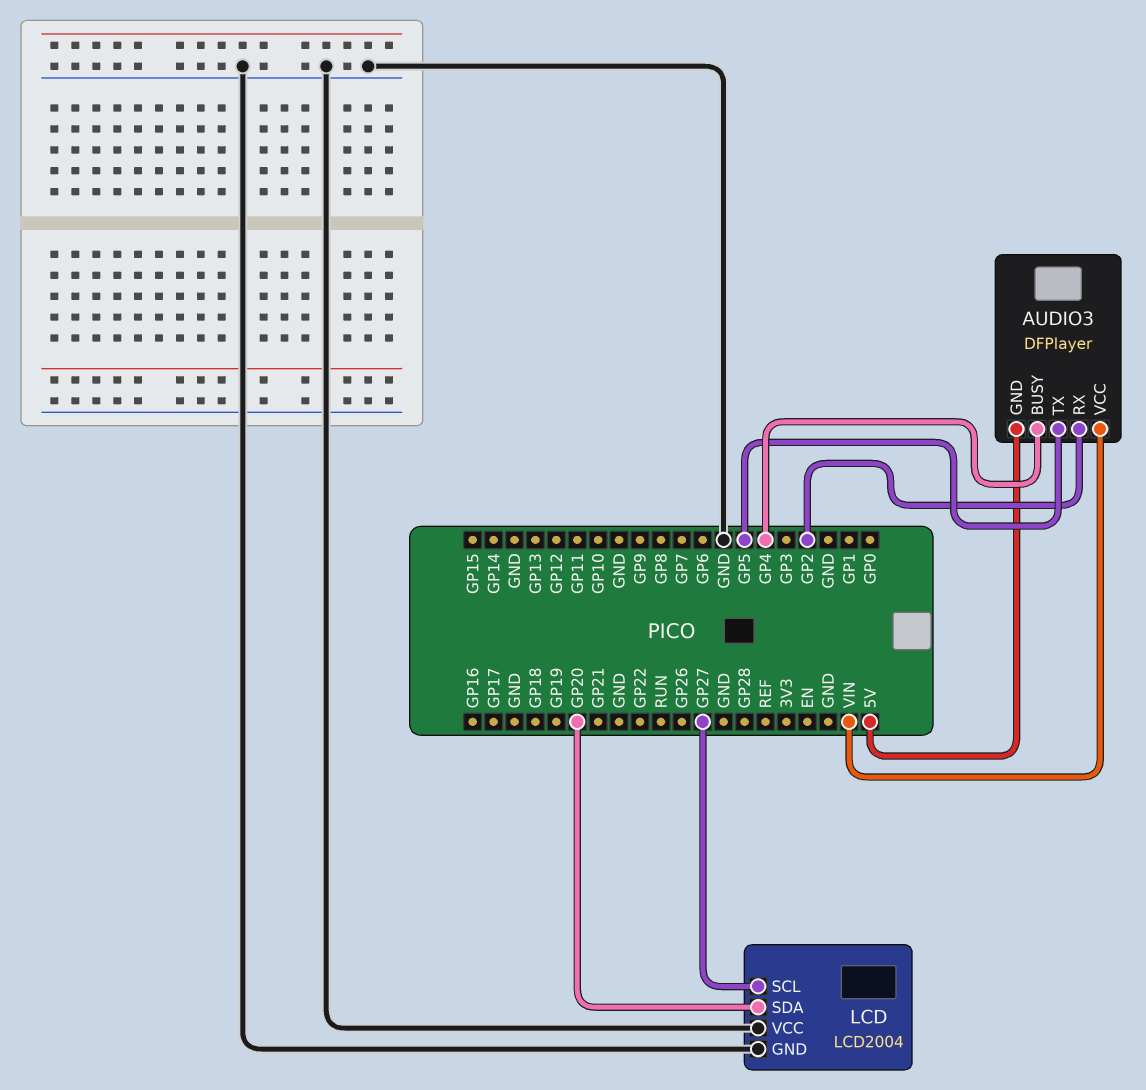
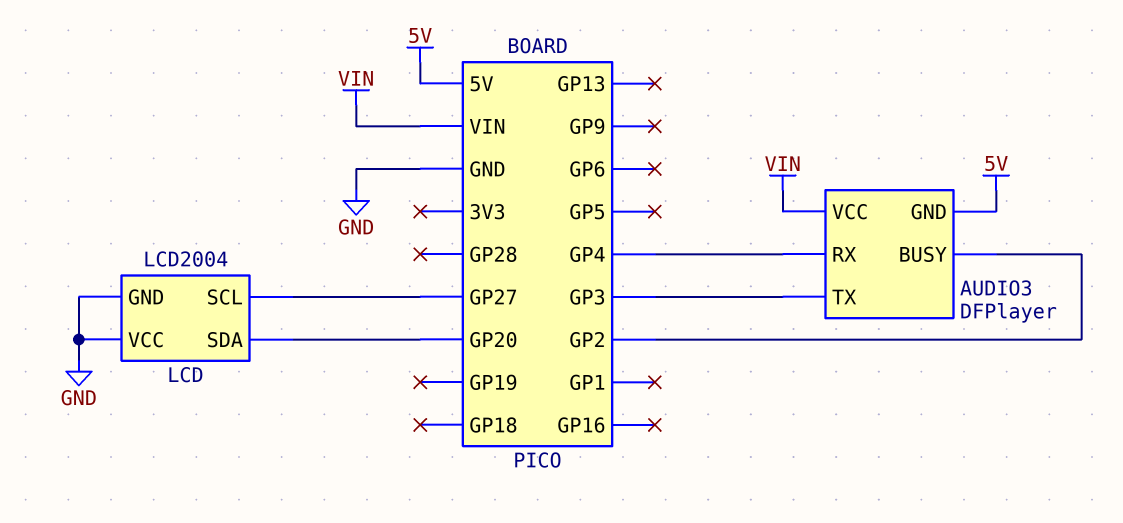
AUDIO3 pin BUSY: GP4 -> GP2
AUDIO3 pin RX: GP2 -> GP4
AUDIO3 pin TX: GP5 -> GP3

